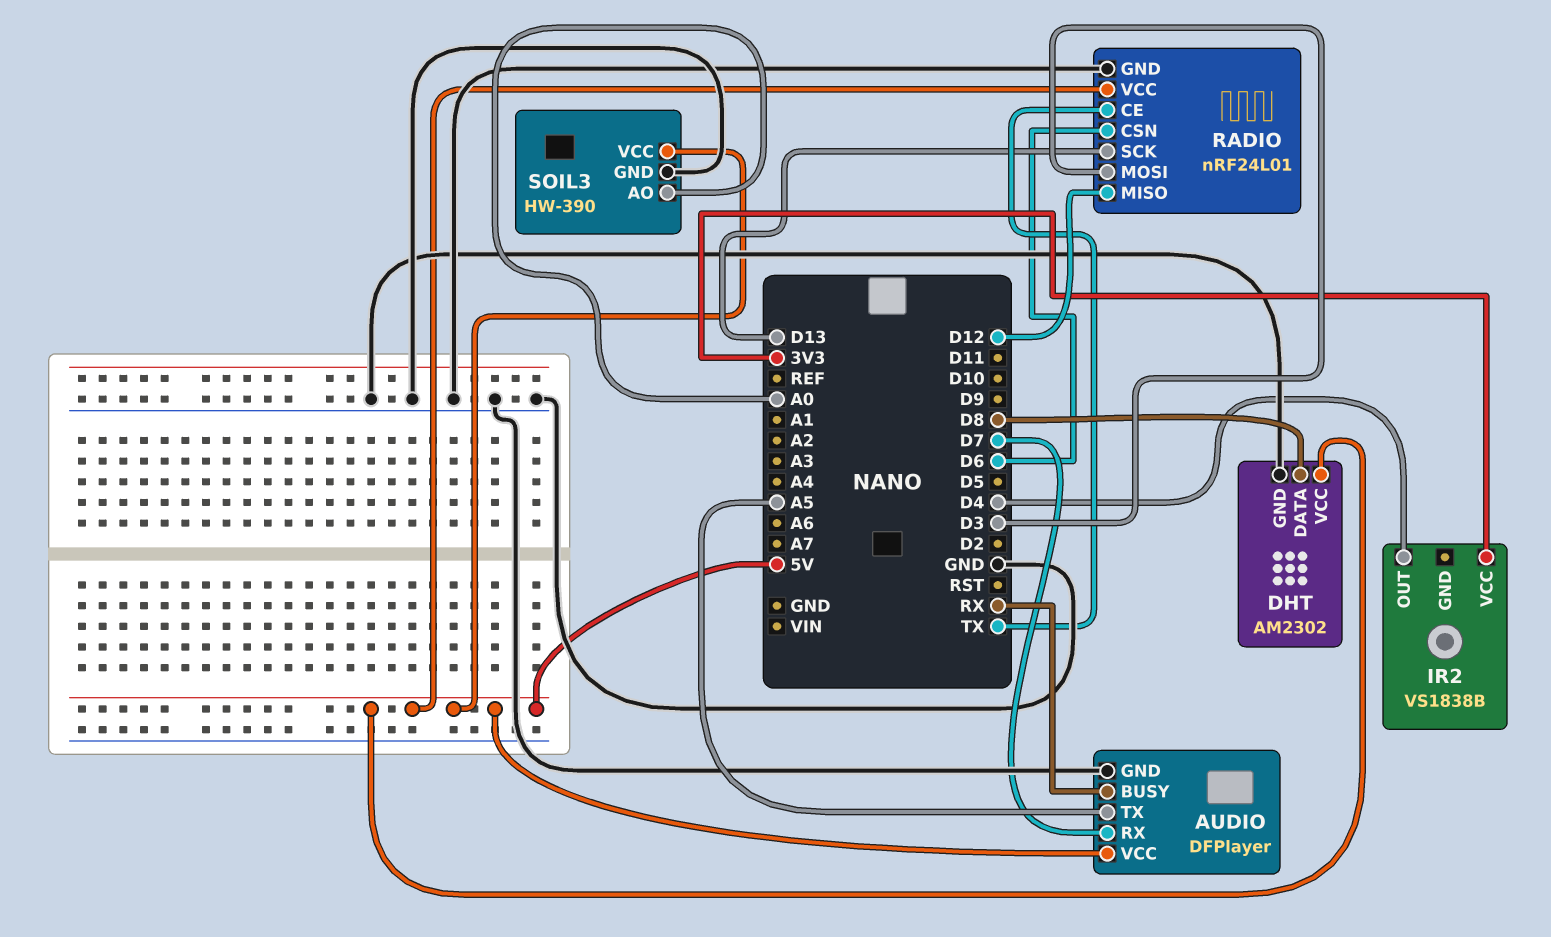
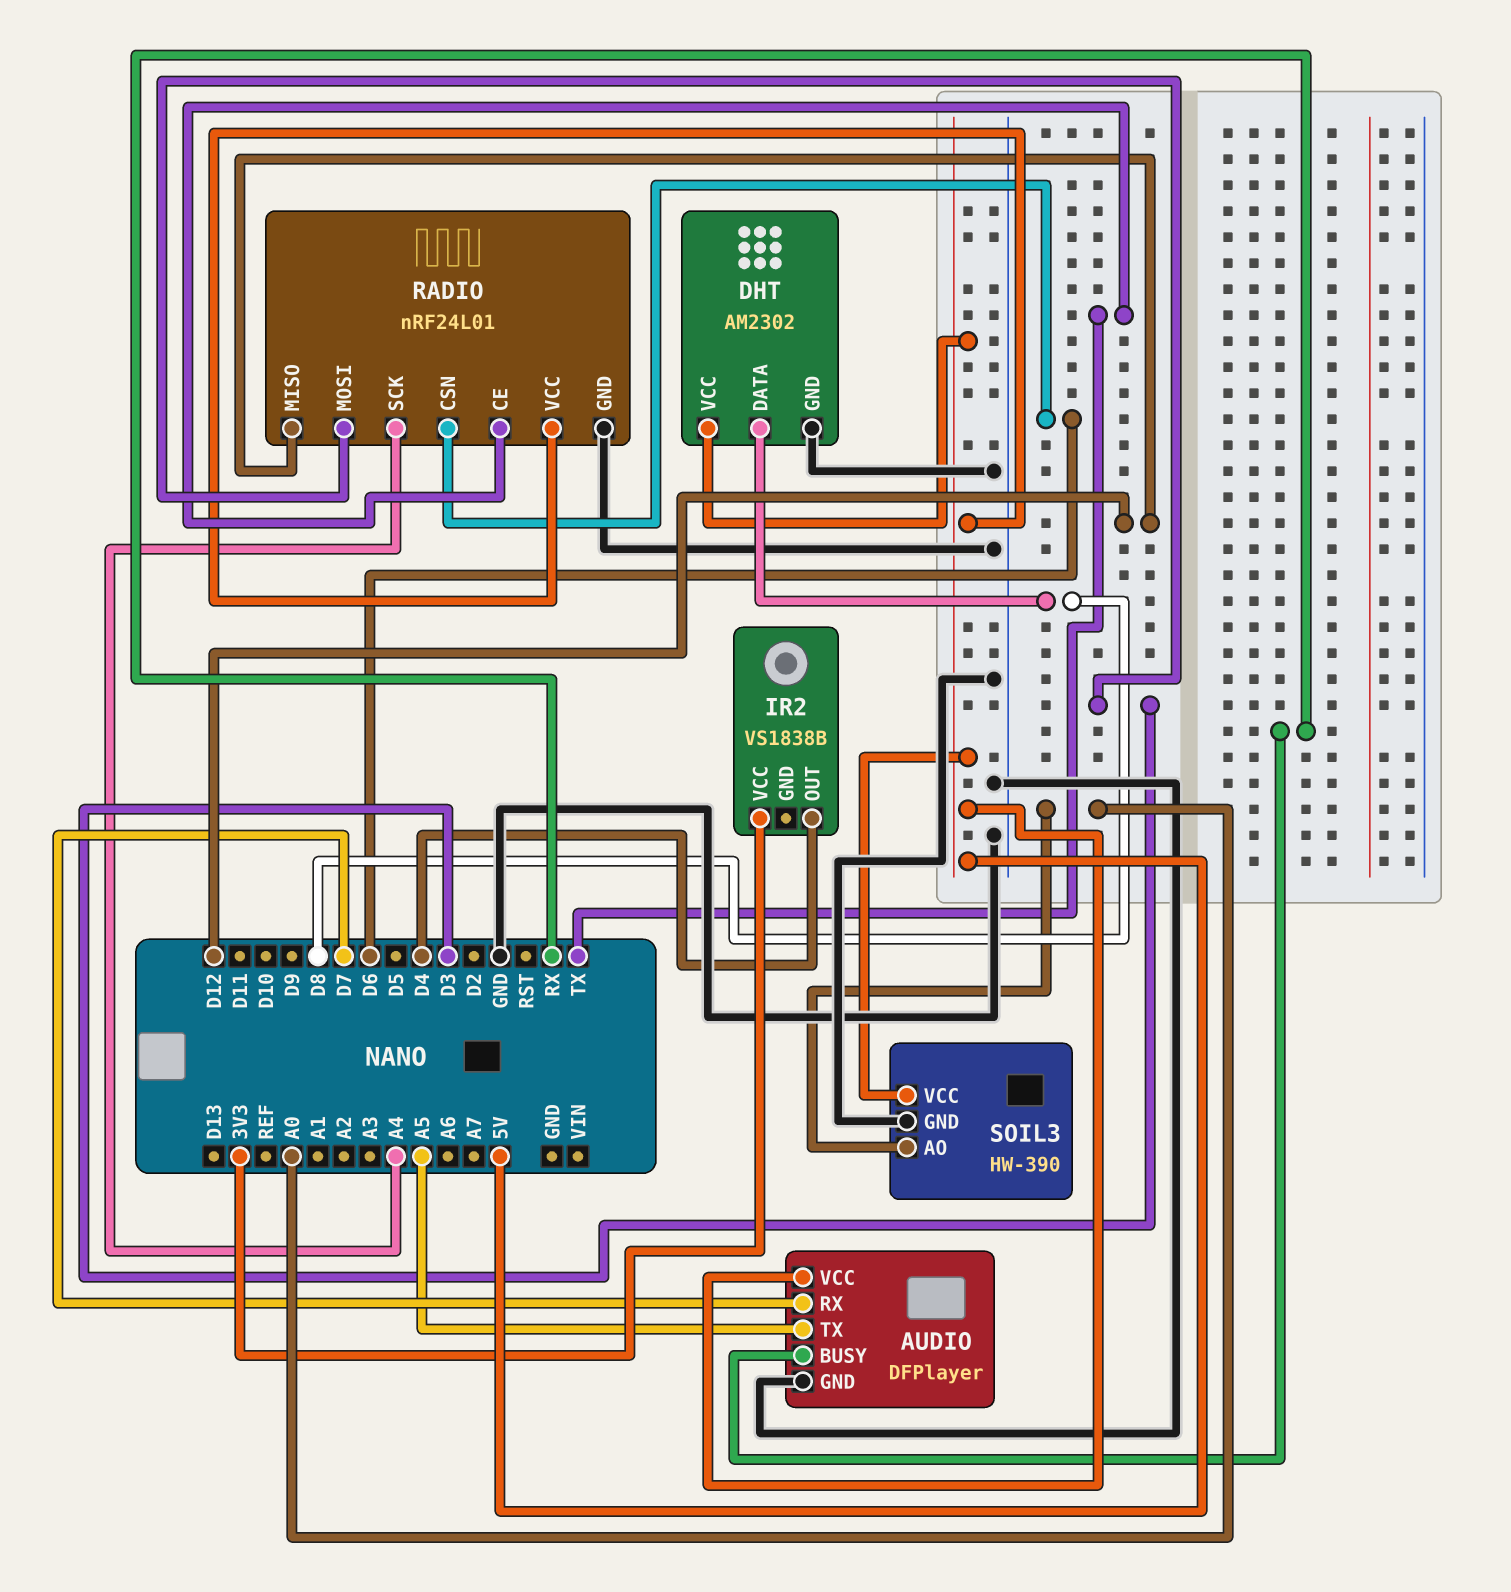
RADIO pin SCK: D13 -> A4

